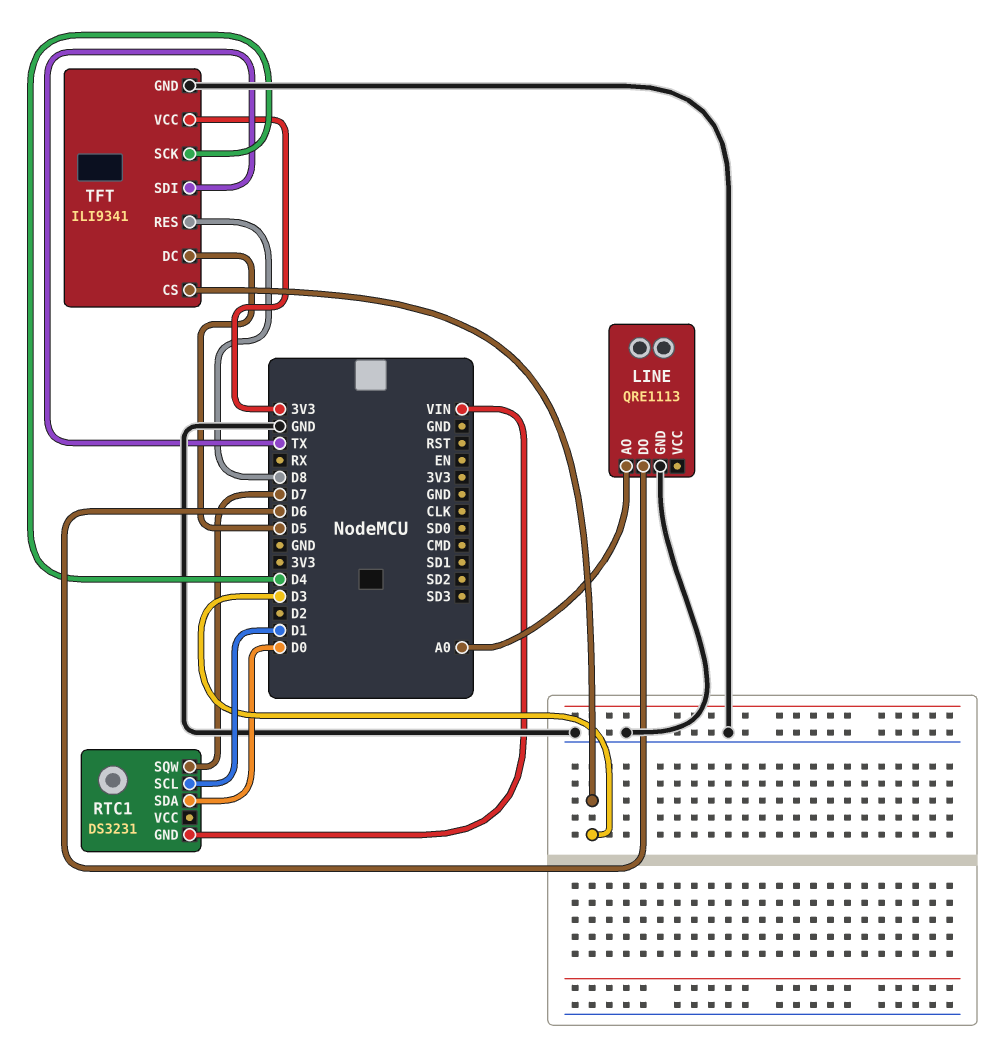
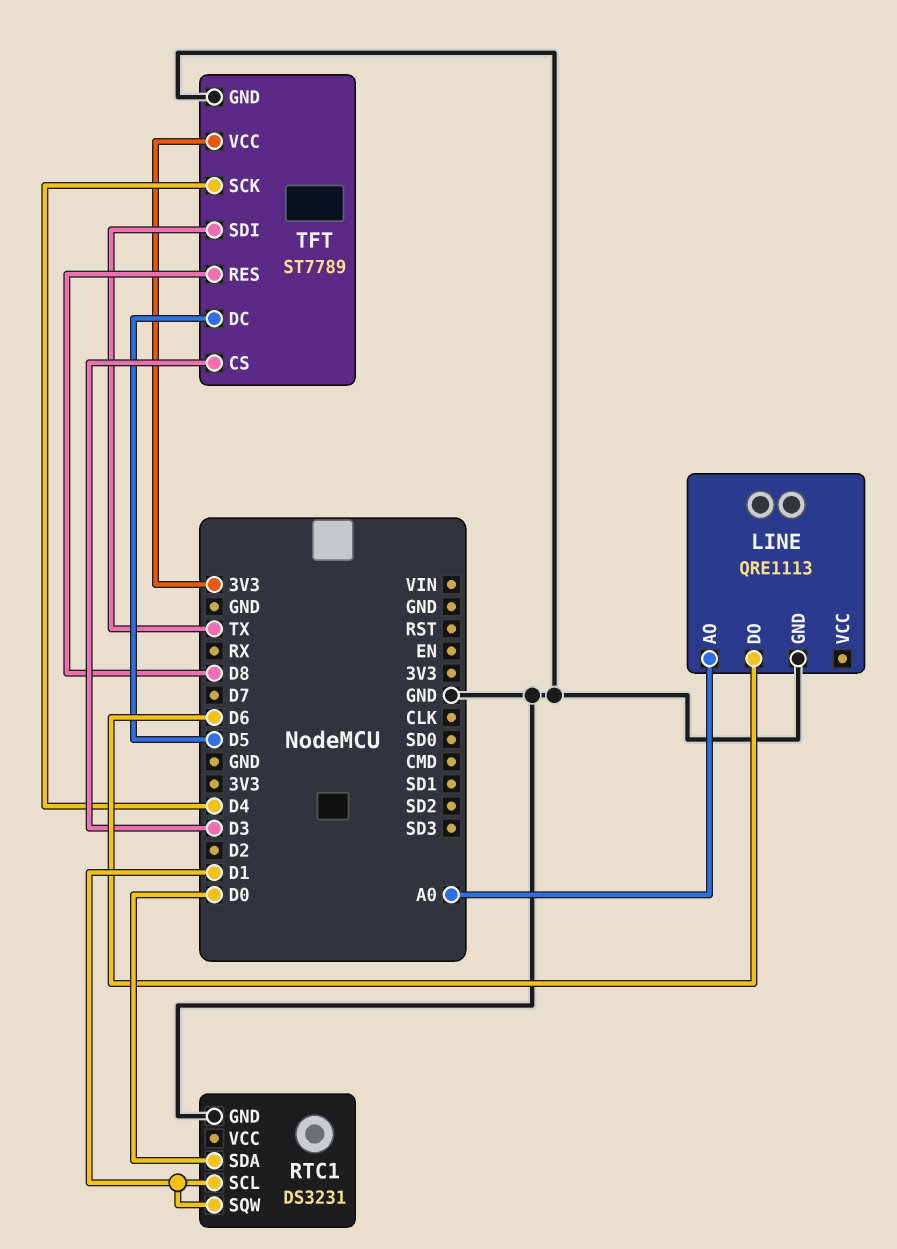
RTC1 pin GND: VIN -> GND
RTC1 pin SQW: D7 -> D1
TFT: ILI9341 -> ST7789

